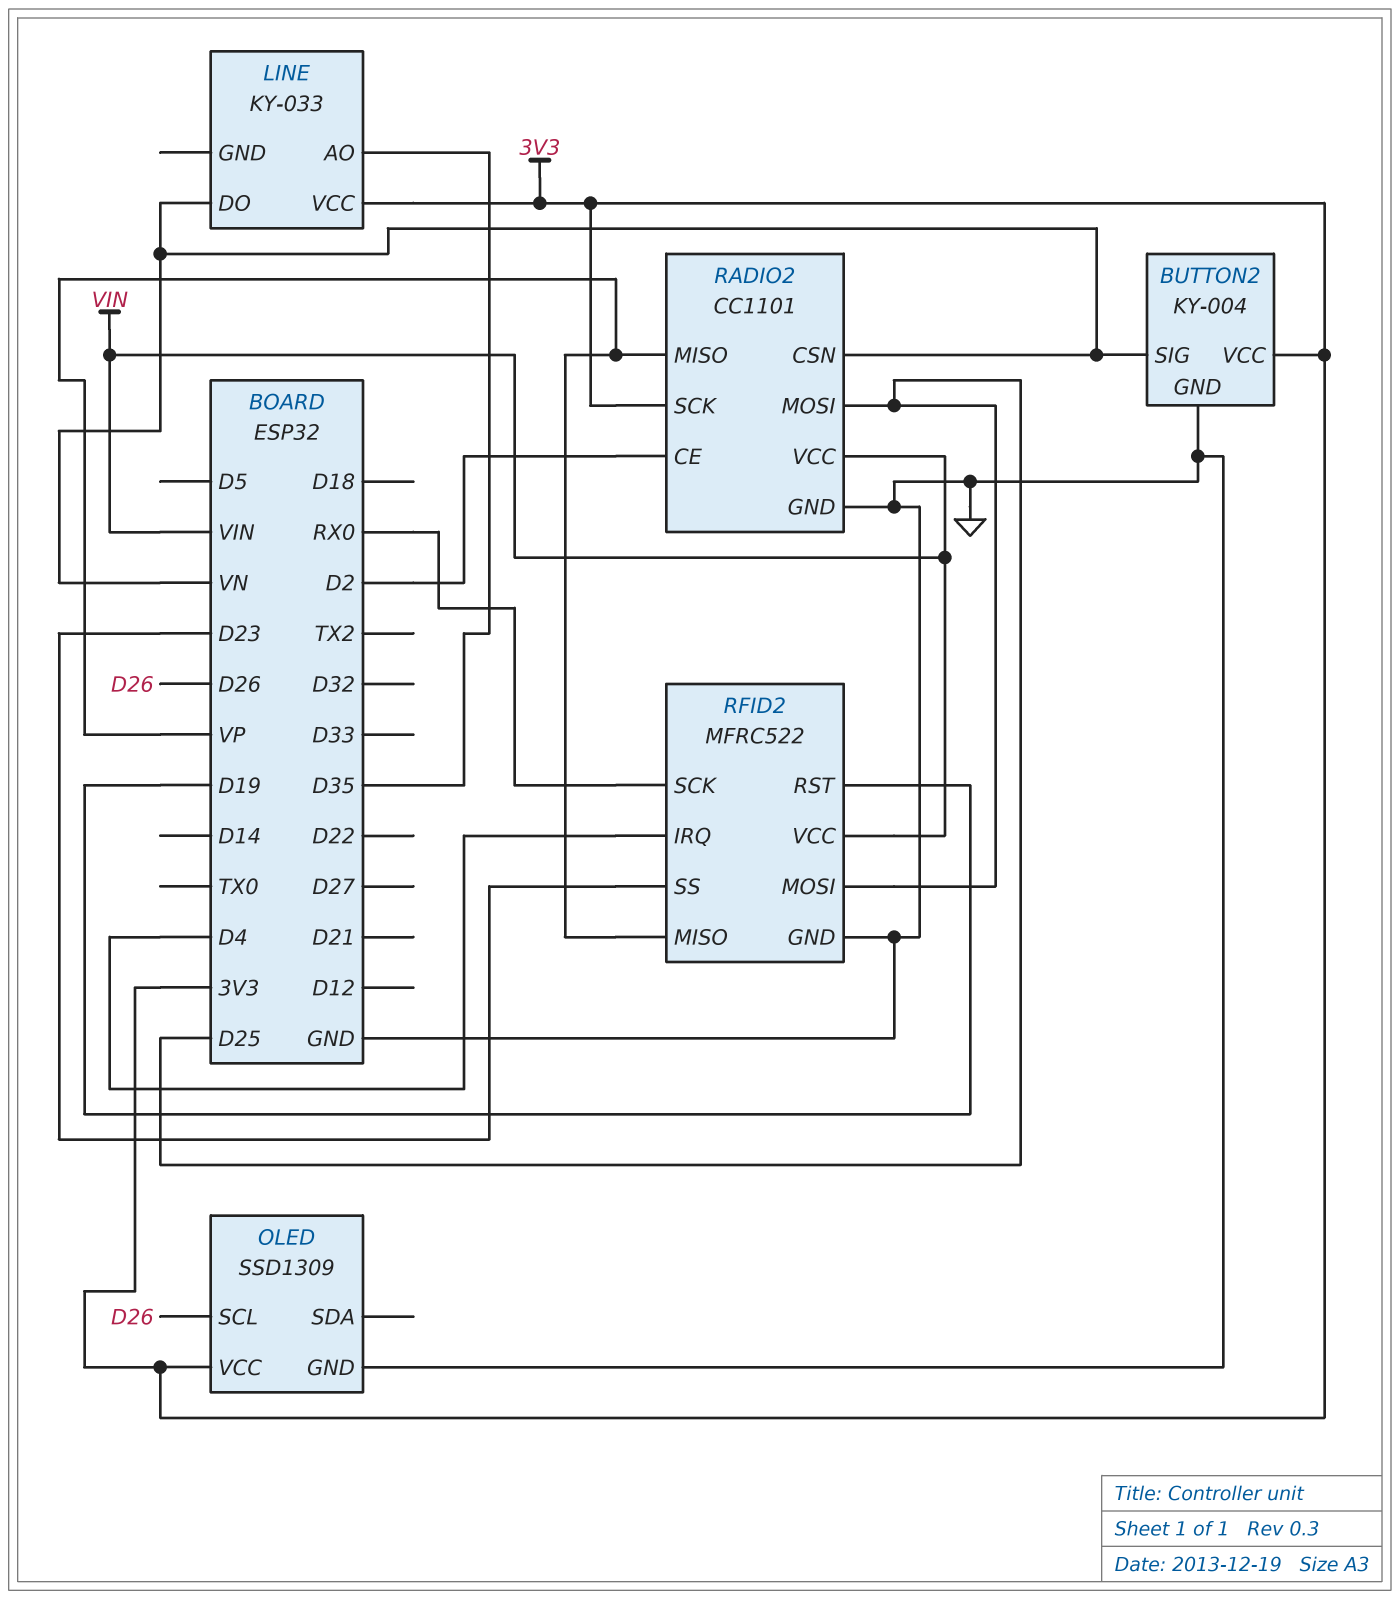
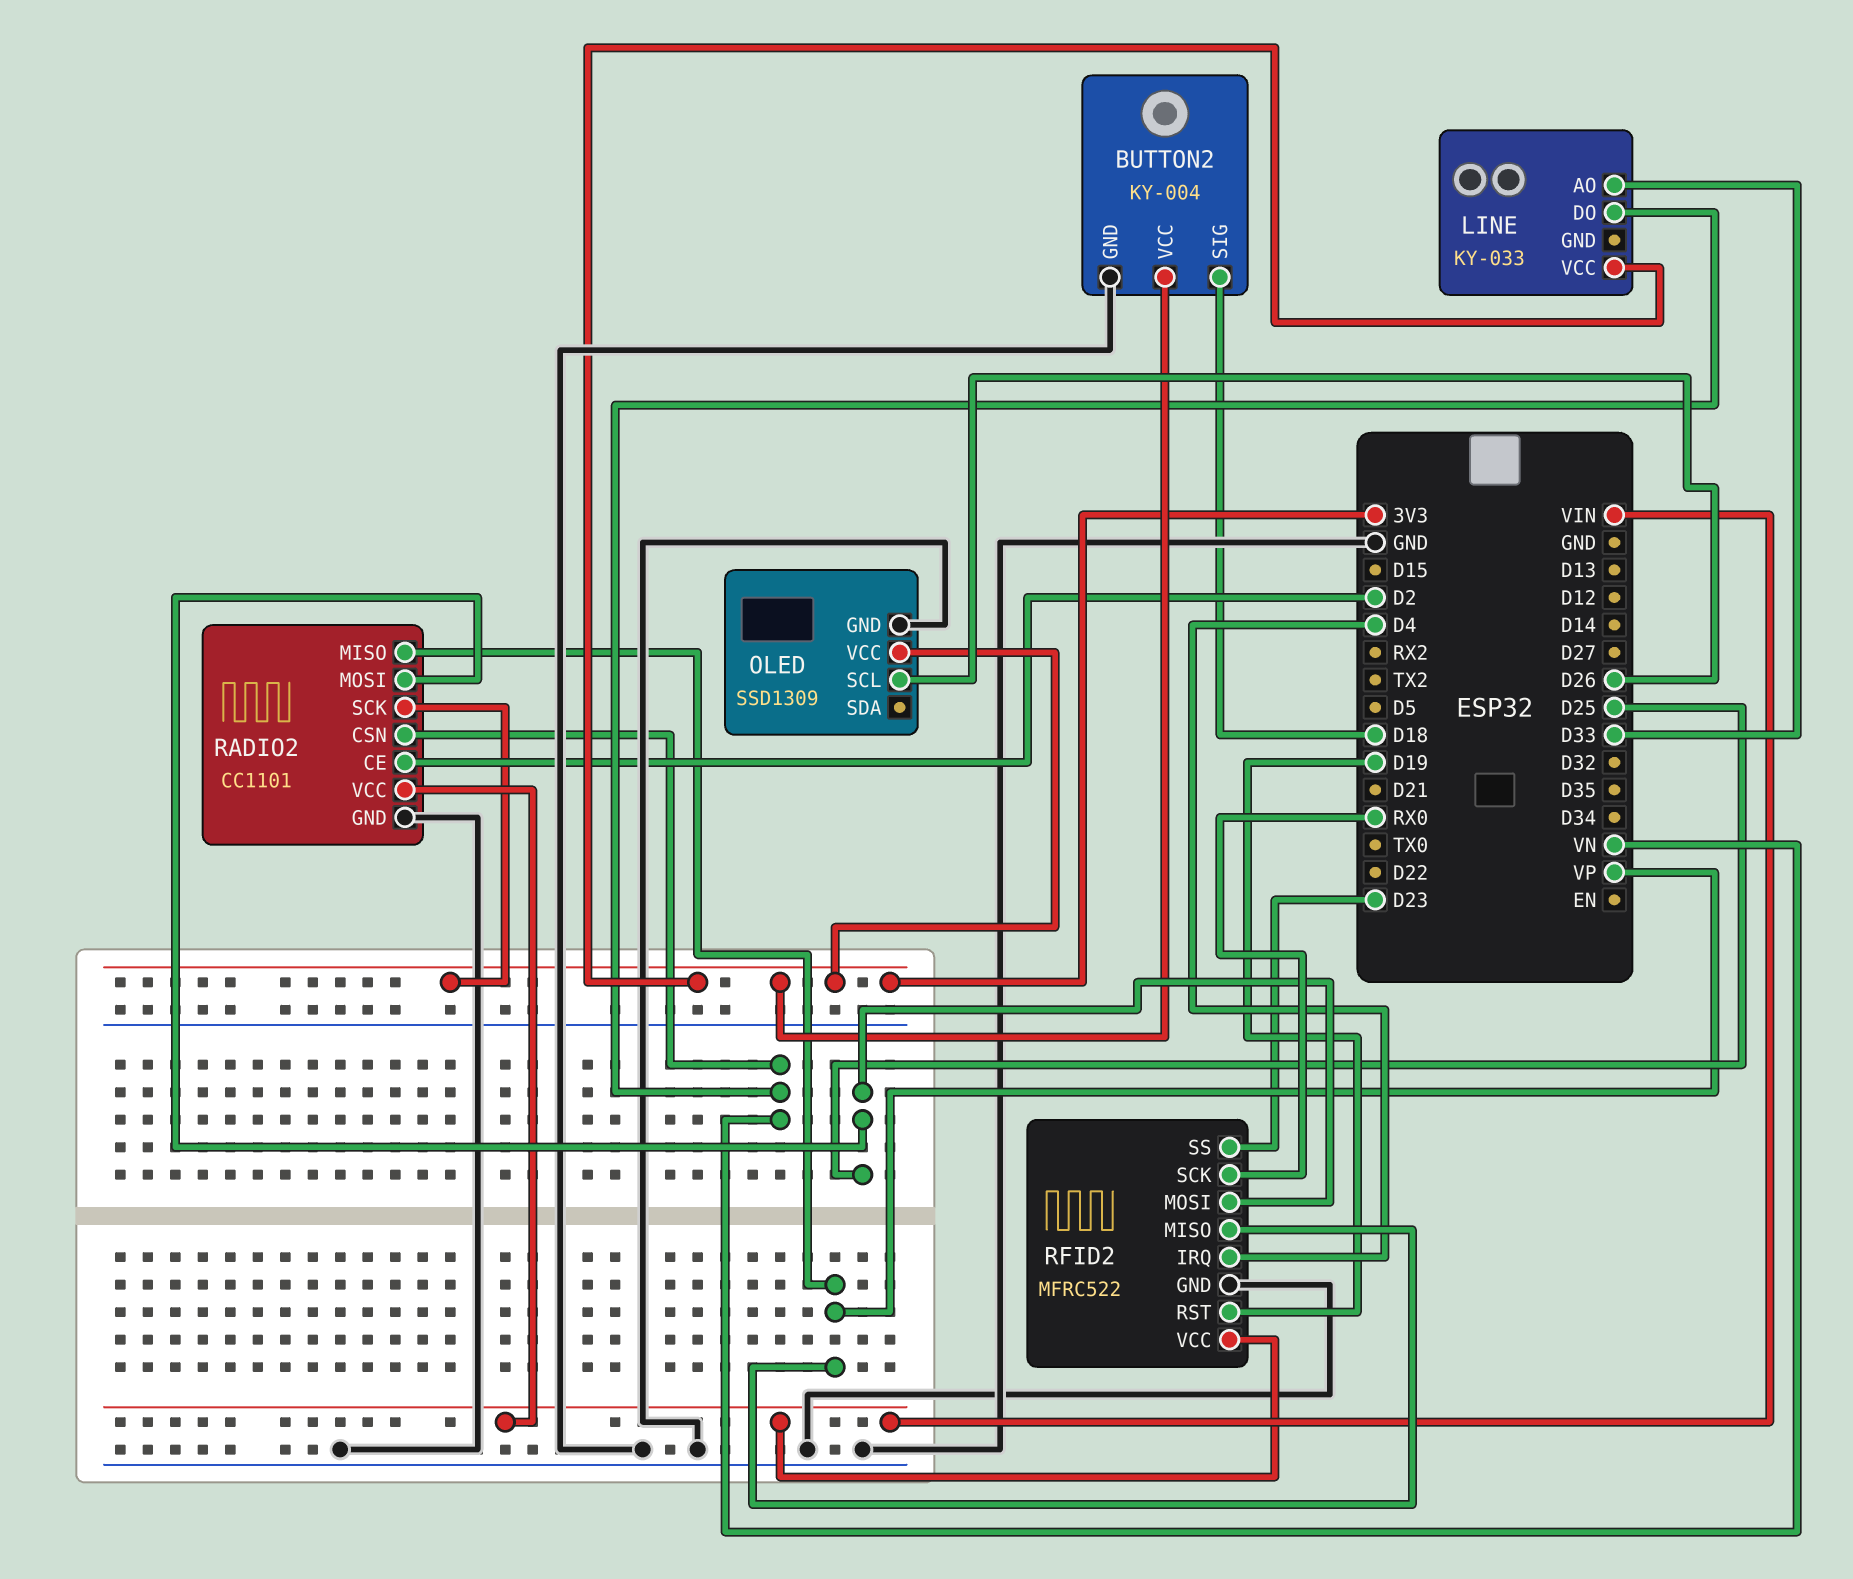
BUTTON2 pin SIG: VN -> D18
LINE pin AO: D35 -> D33

